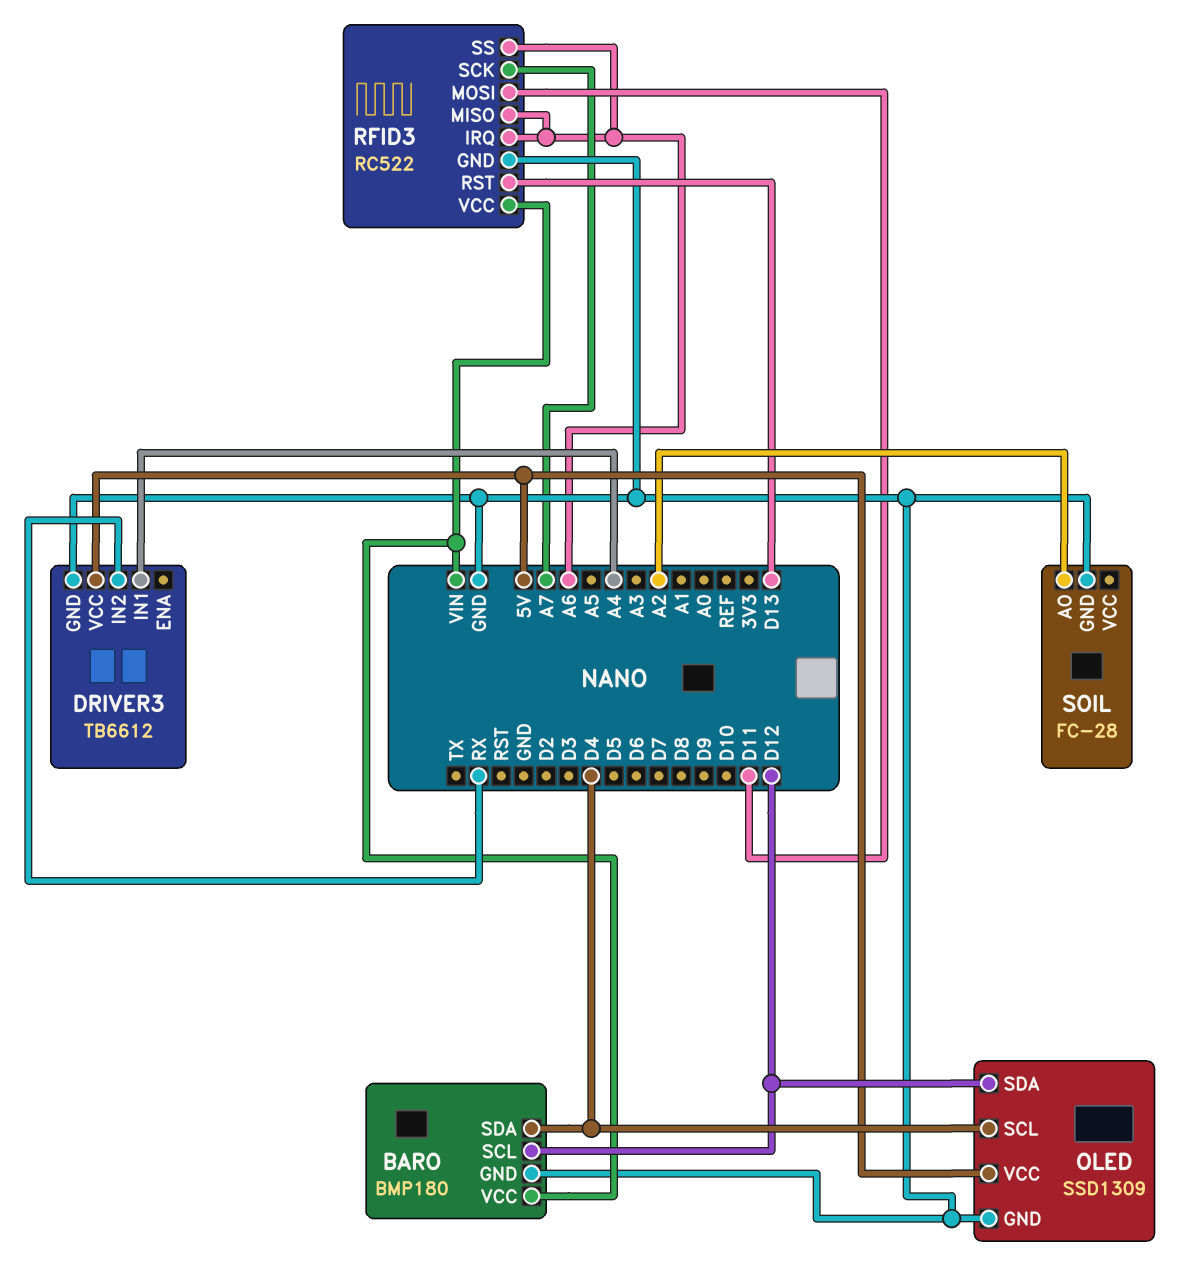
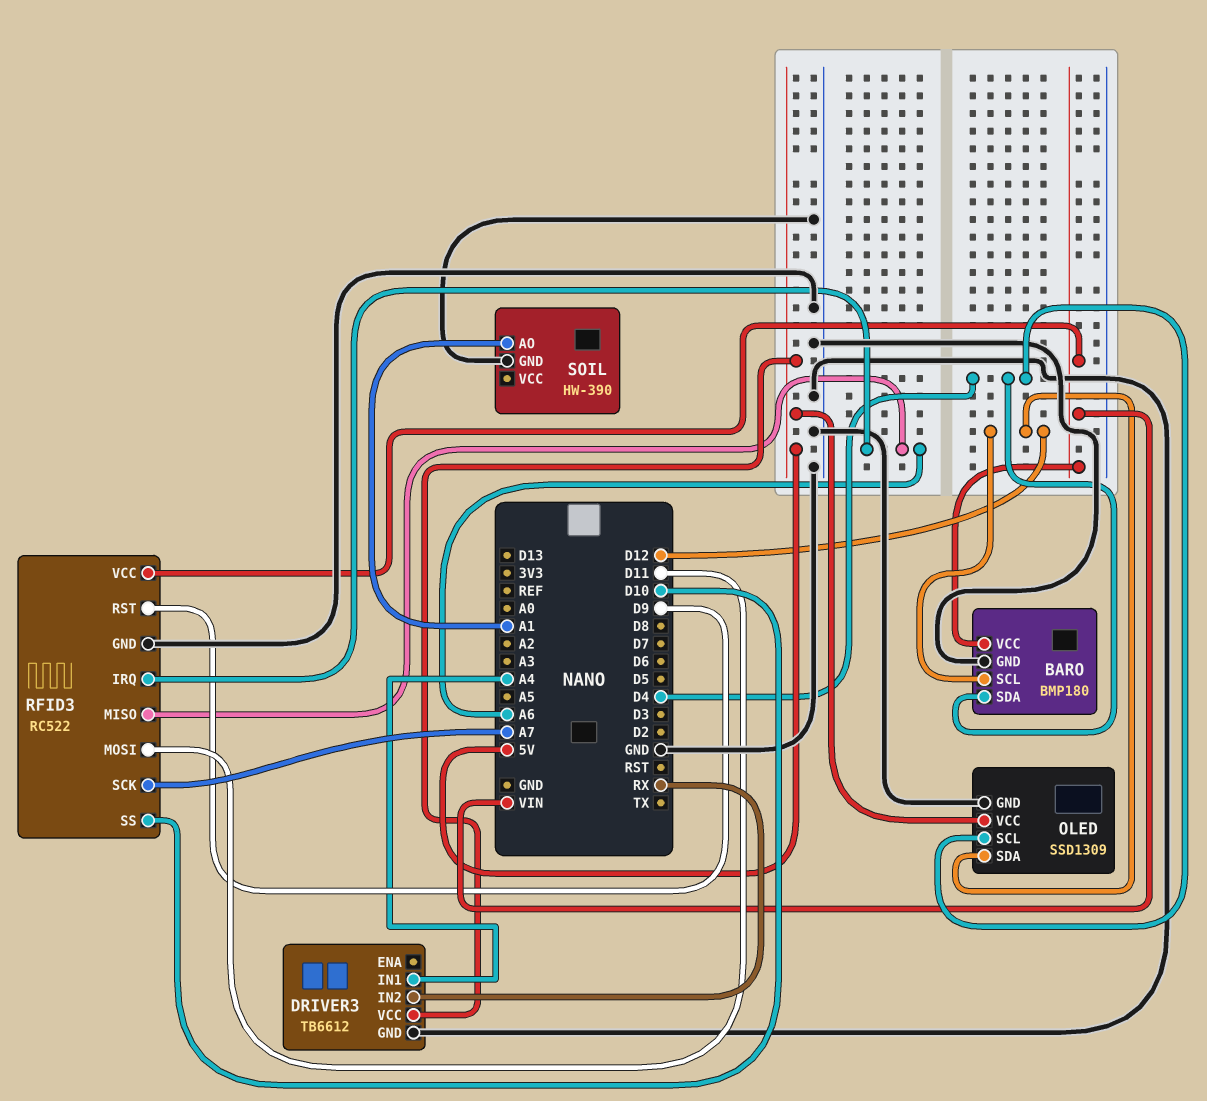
RFID3 pin RST: D13 -> D9
RFID3 pin SS: A6 -> D10
SOIL: FC-28 -> HW-390
SOIL pin AO: A2 -> A1

